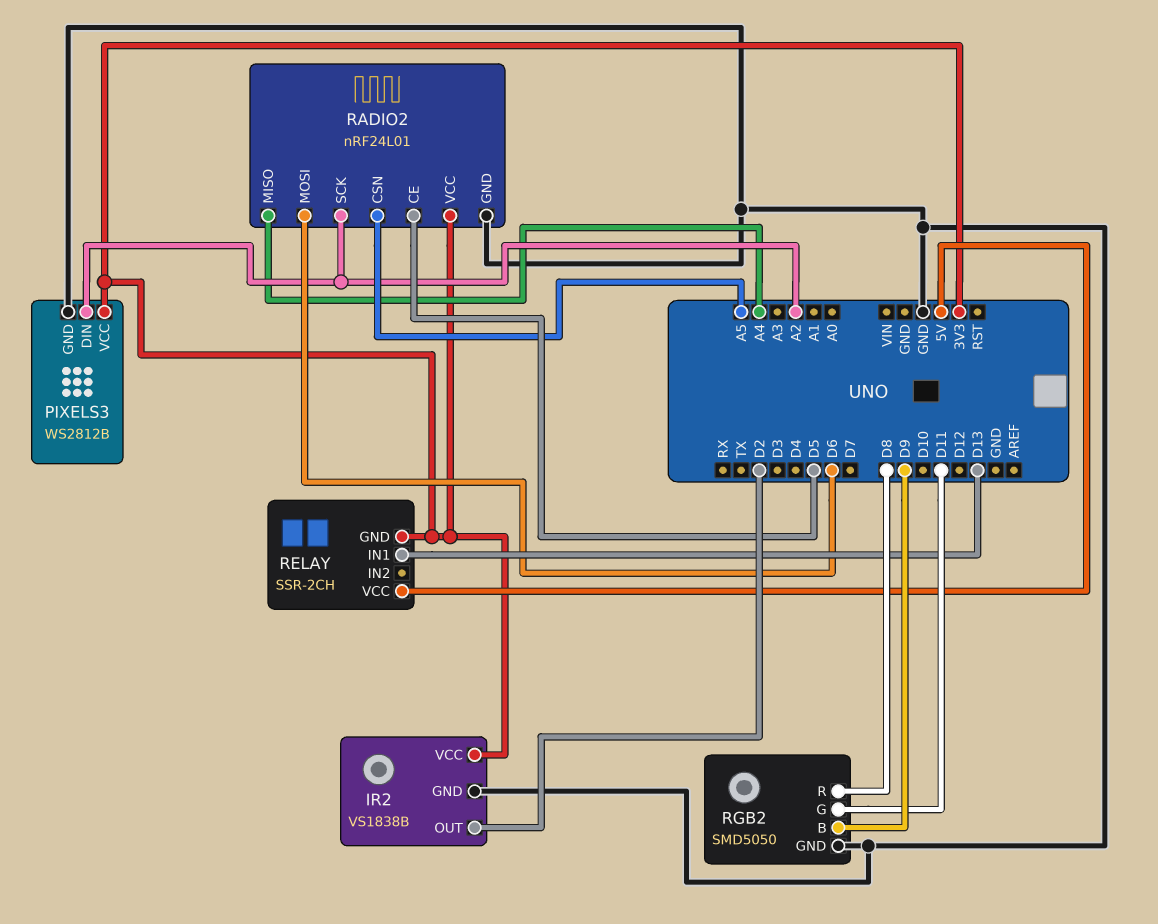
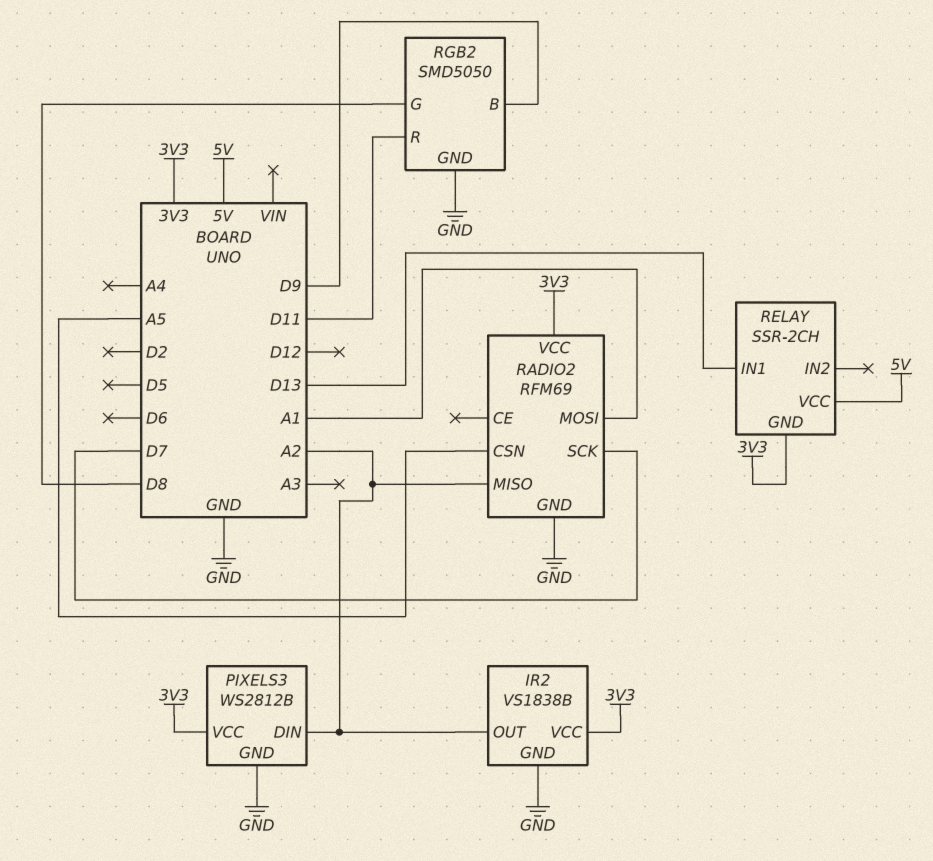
IR2 pin OUT: D2 -> A2
RADIO2: nRF24L01 -> RFM69
RADIO2 pin CE: D5 -> none
RADIO2 pin MISO: A4 -> A2
RADIO2 pin MOSI: D6 -> A1
RADIO2 pin SCK: A2 -> D7
RGB2 pin G: D11 -> D8
RGB2 pin R: D8 -> D11

